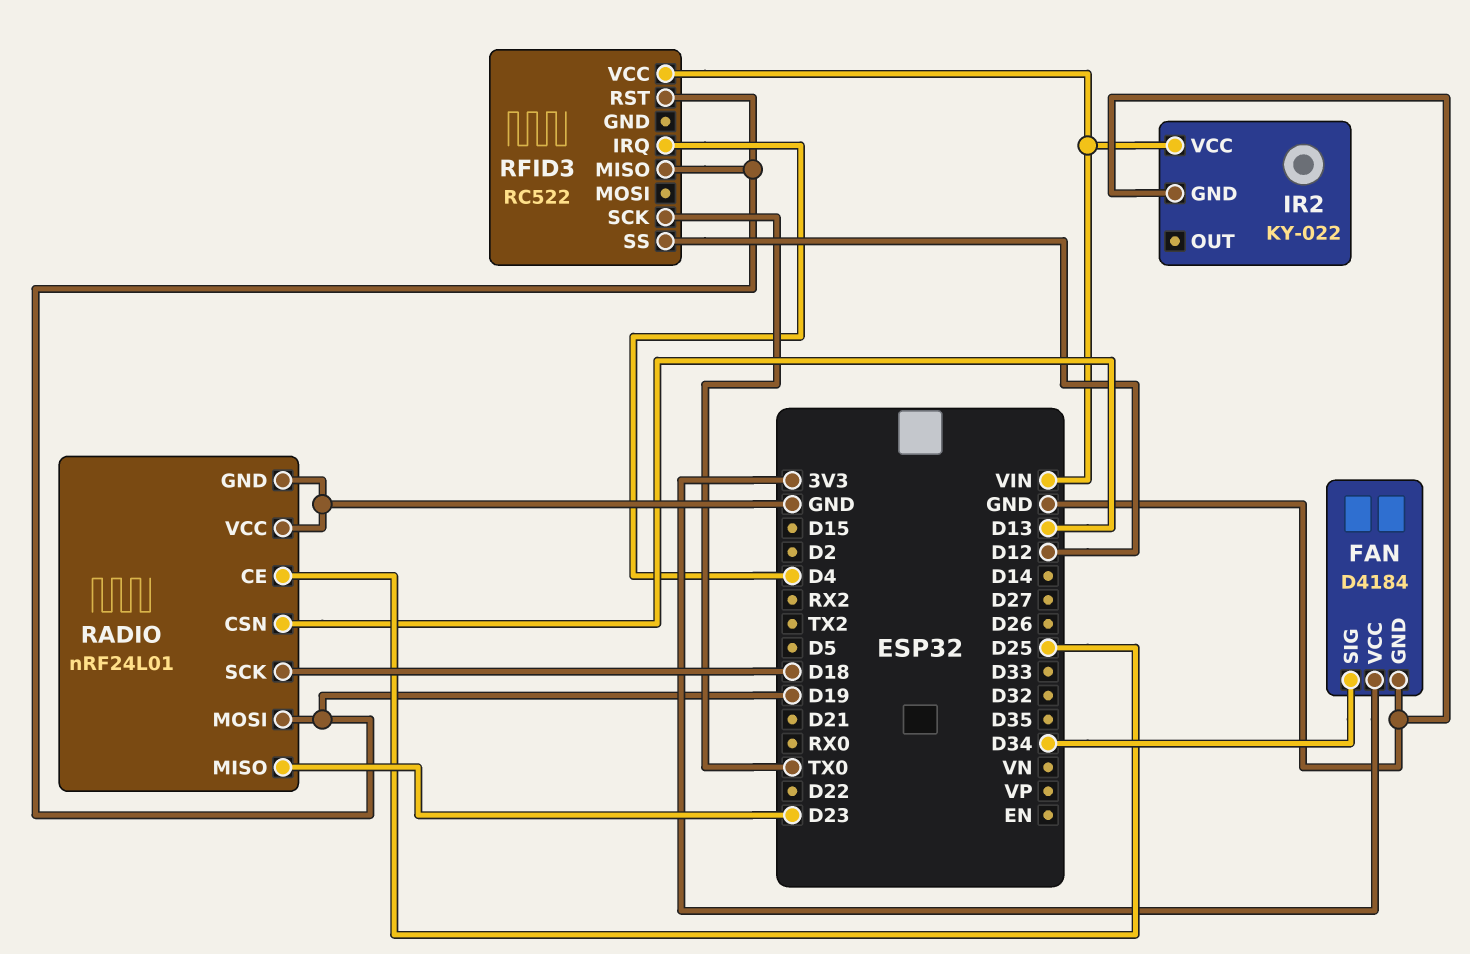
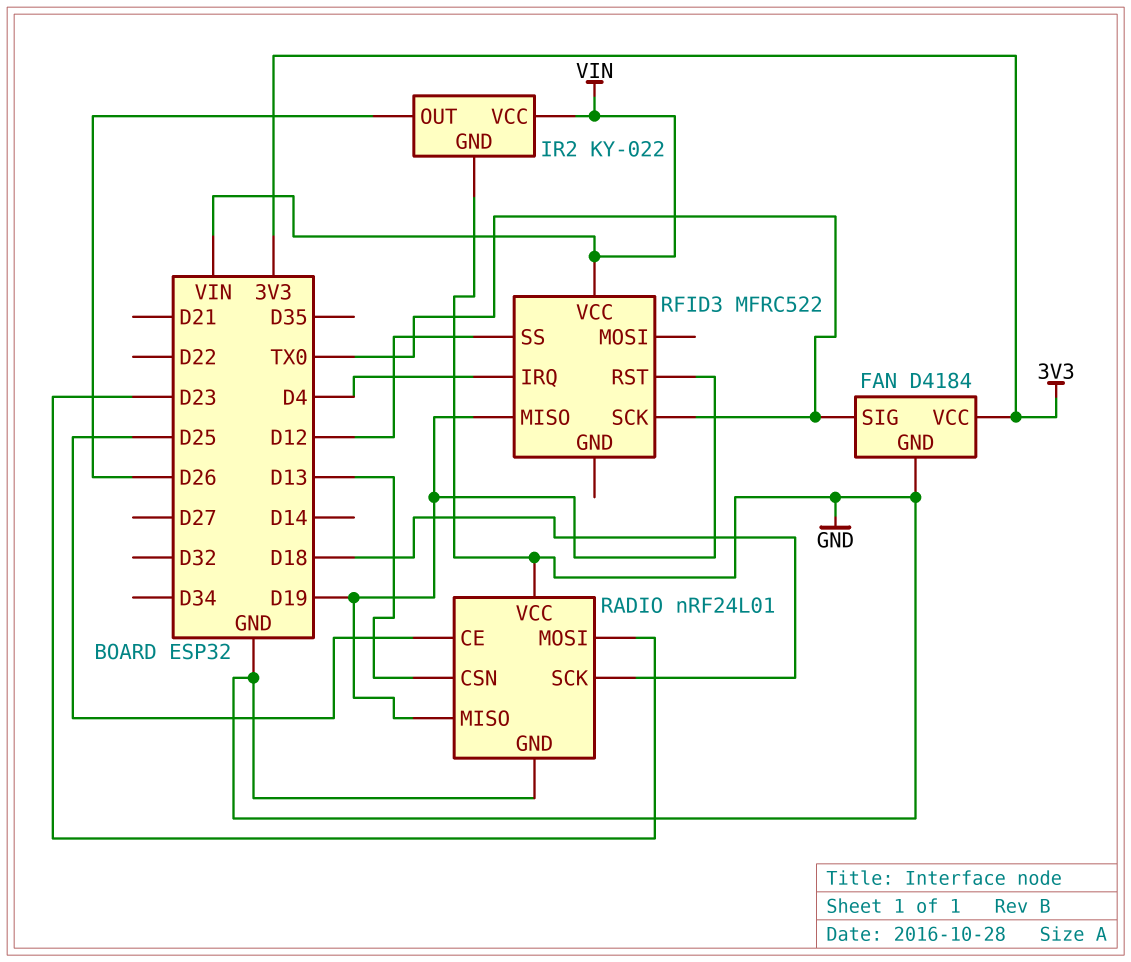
FAN pin SIG: D34 -> TX0
IR2 pin OUT: none -> D26
RADIO pin MISO: D23 -> D19
RADIO pin MOSI: D19 -> D23
RFID3: RC522 -> MFRC522

